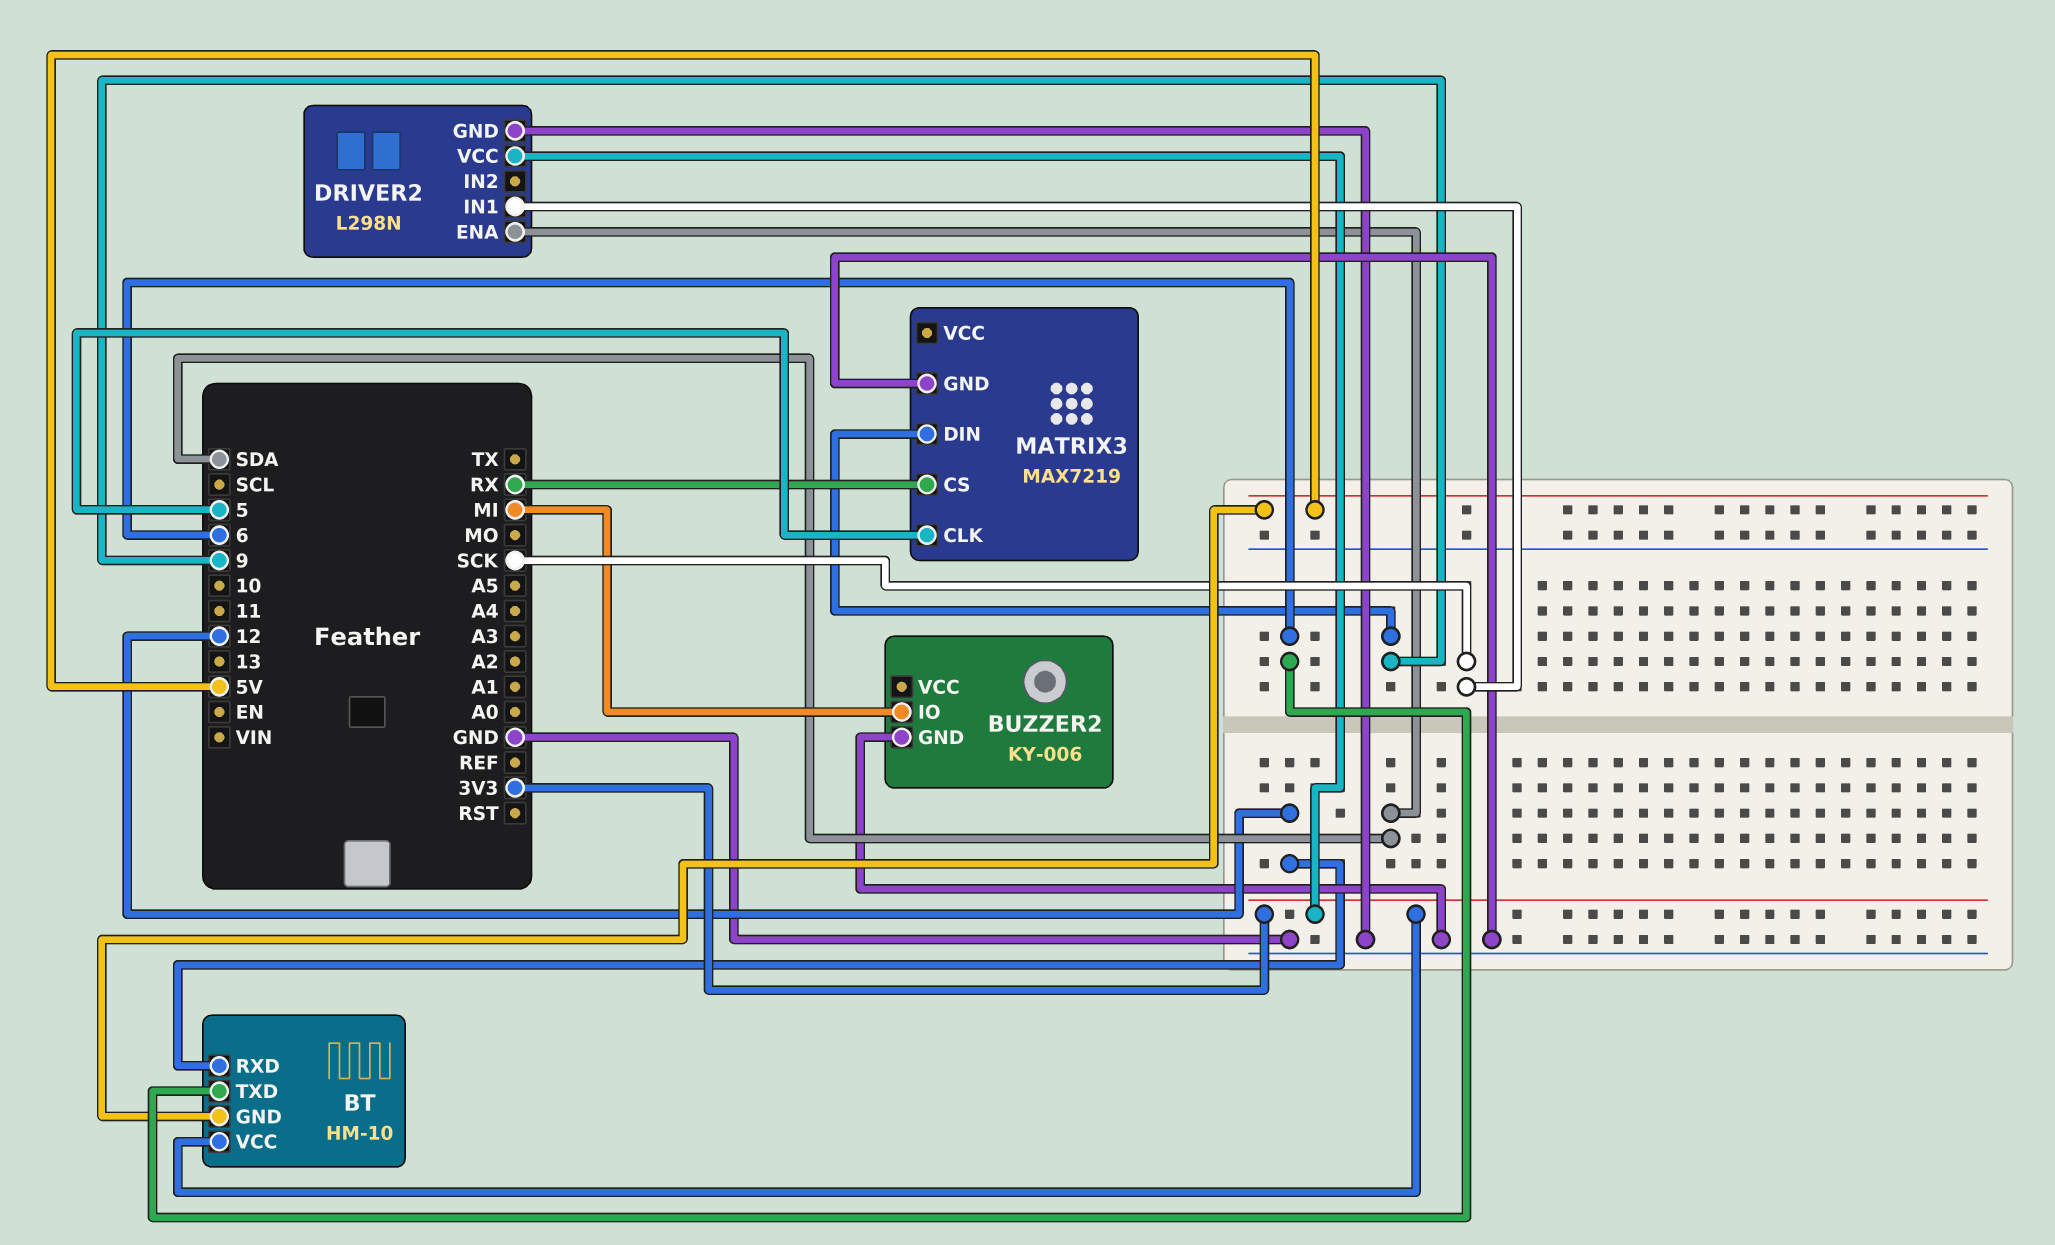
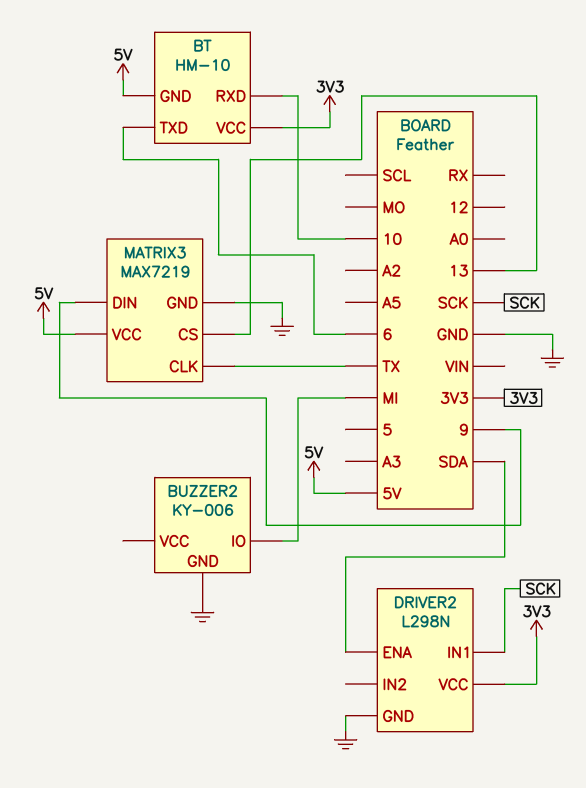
BT pin RXD: 12 -> 10
MATRIX3 pin CLK: 5 -> TX
MATRIX3 pin CS: RX -> 13
MATRIX3 pin VCC: none -> 5V

